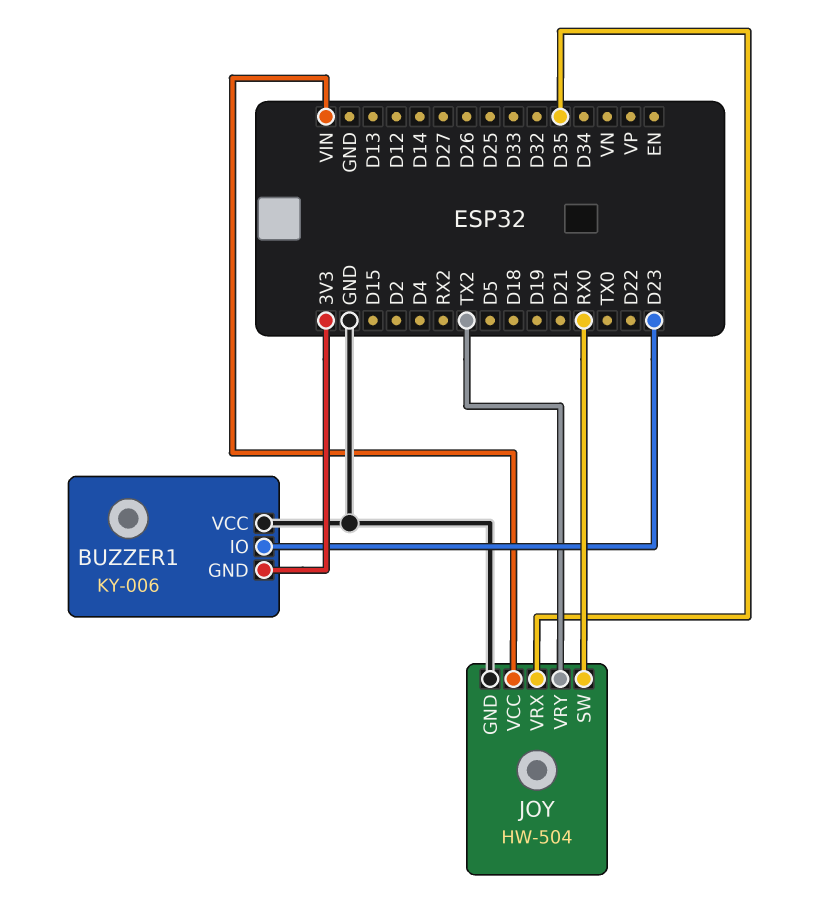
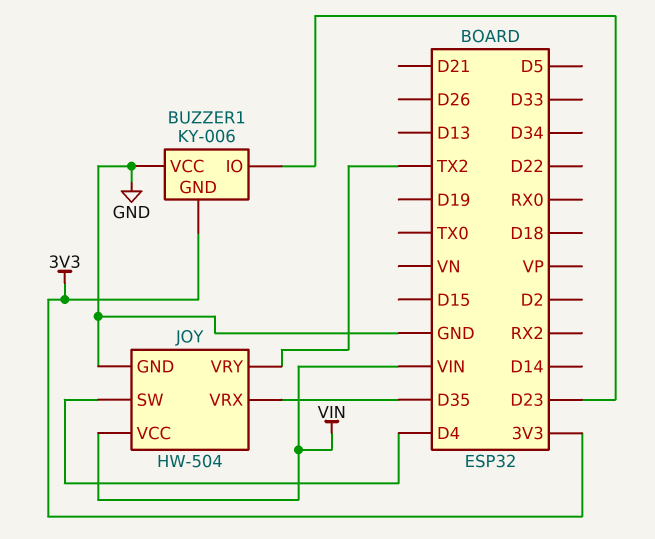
JOY pin SW: RX0 -> D4

